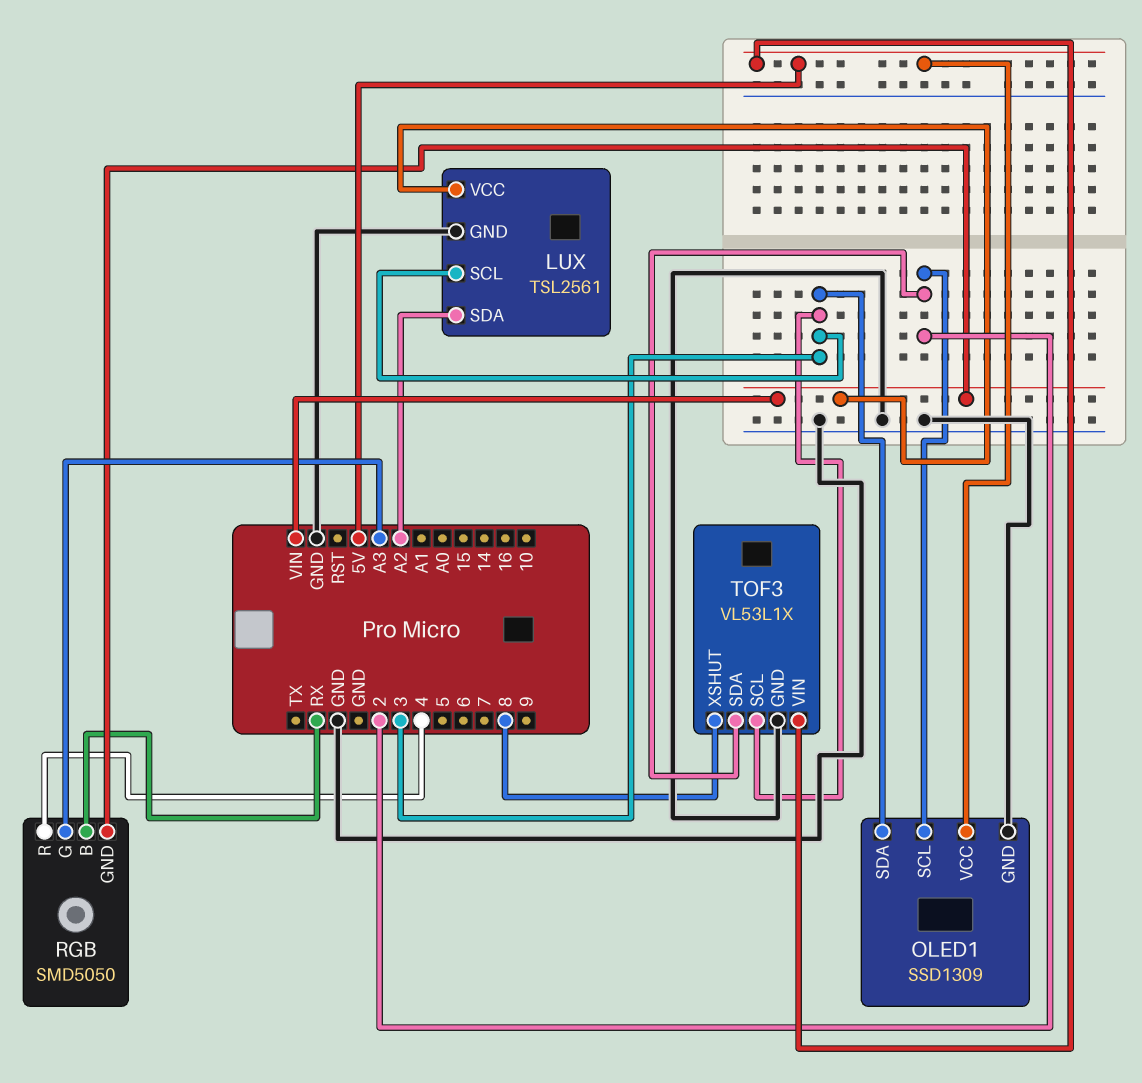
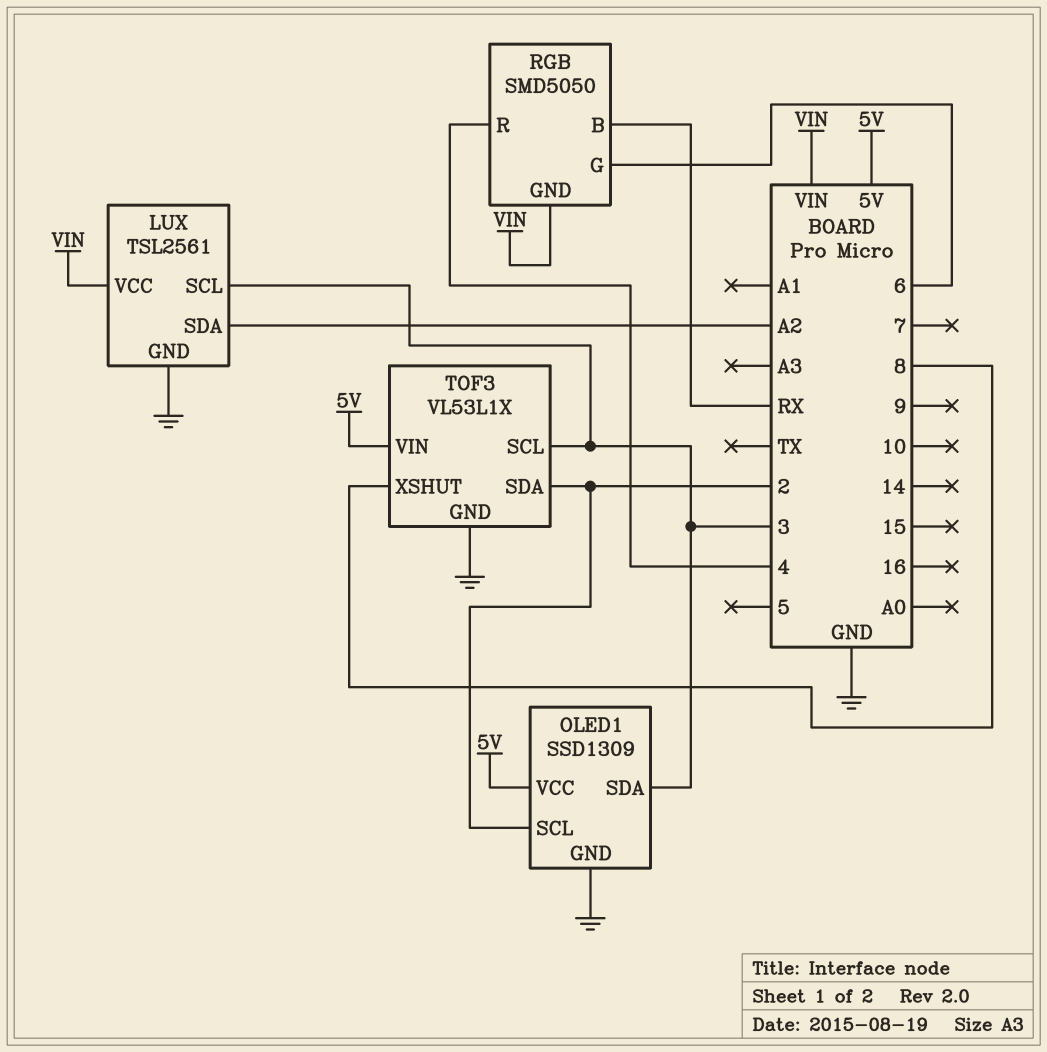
RGB pin G: A3 -> 6

